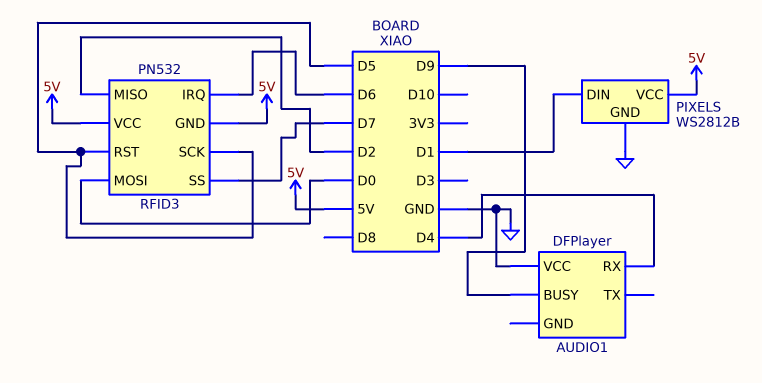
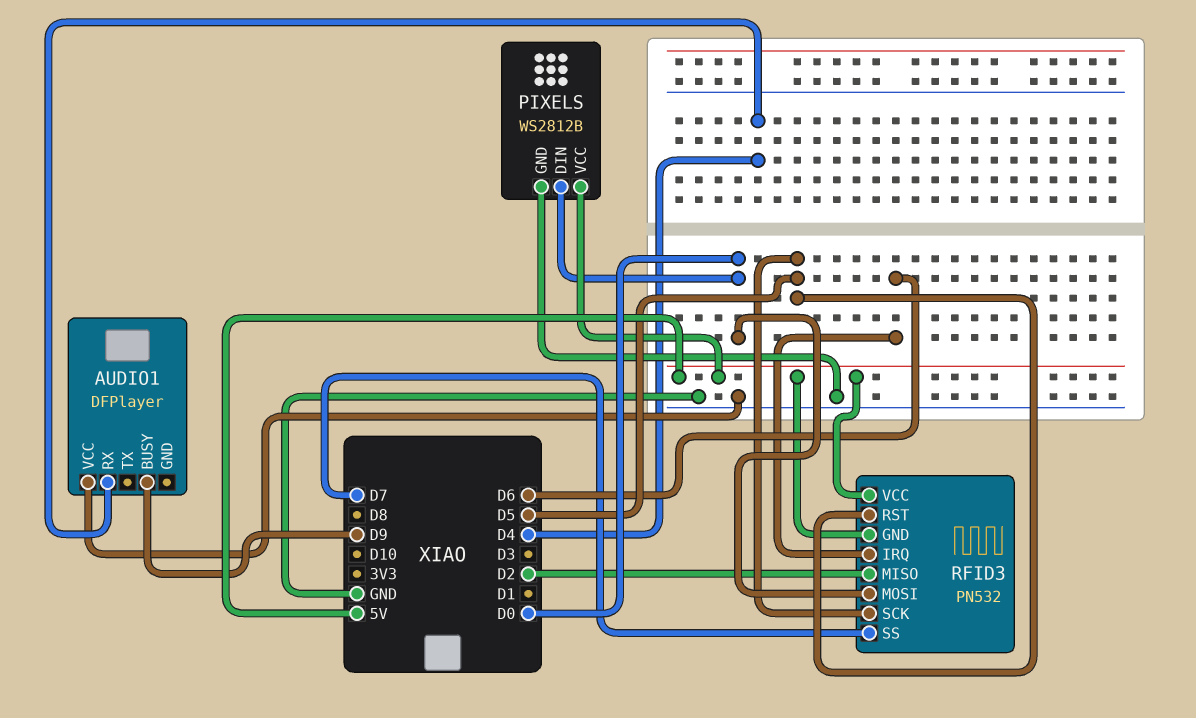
PIXELS pin DIN: D1 -> D0

